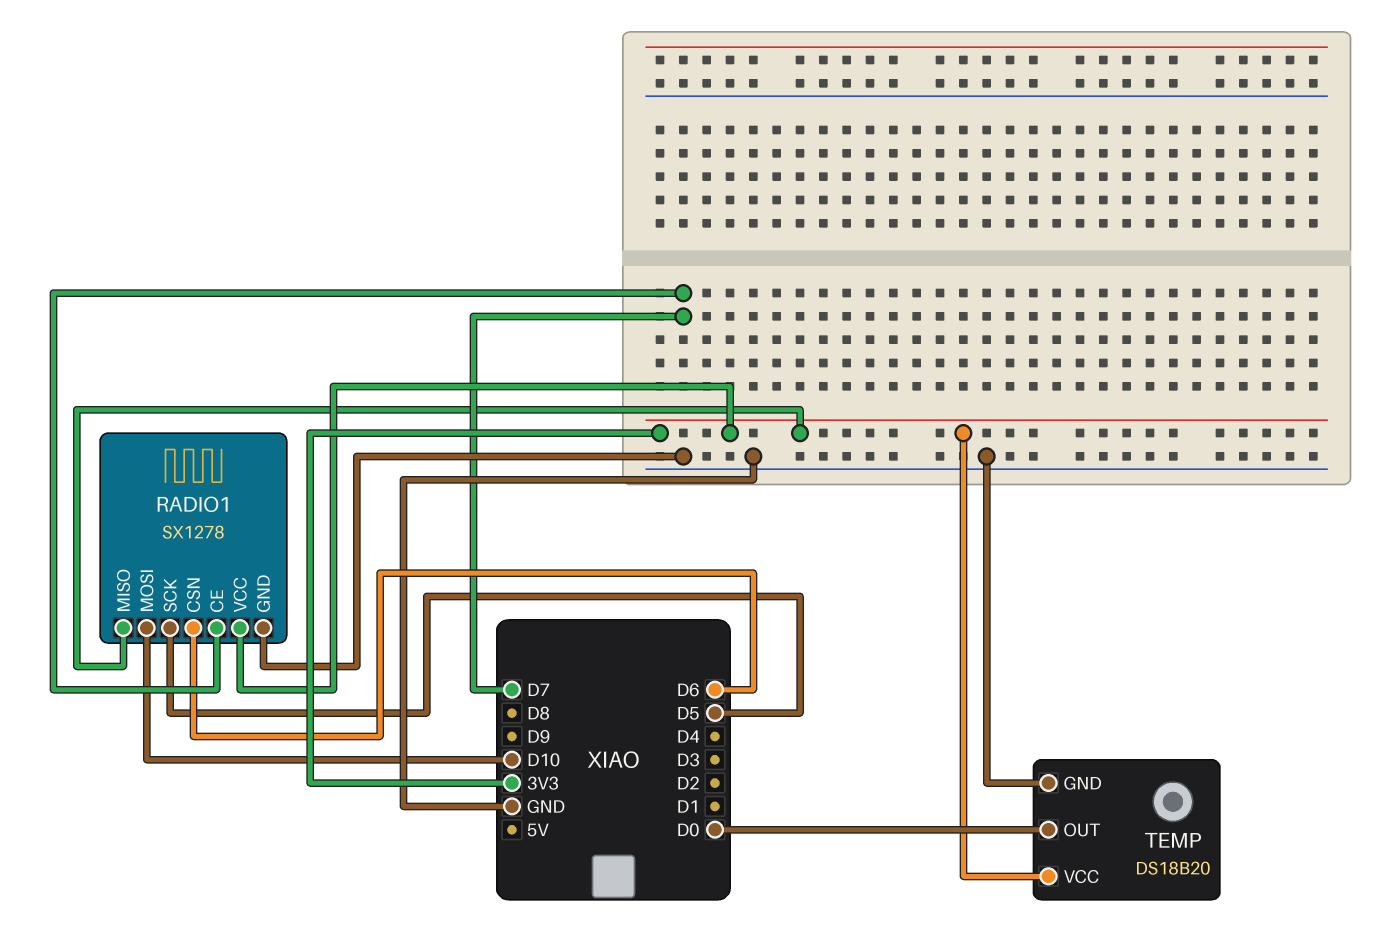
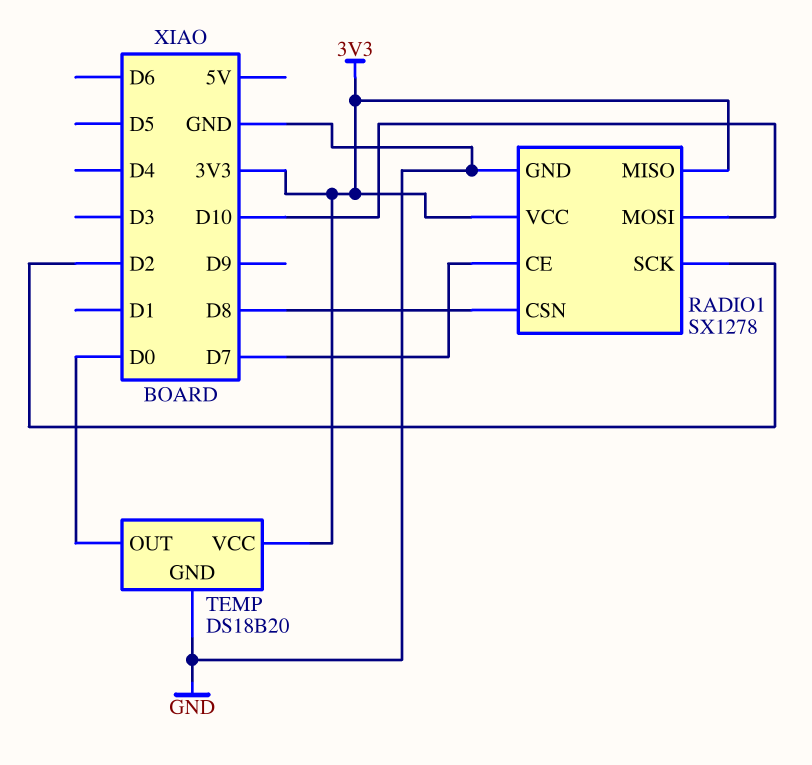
RADIO1 pin CSN: D6 -> D8
RADIO1 pin SCK: D5 -> D2

